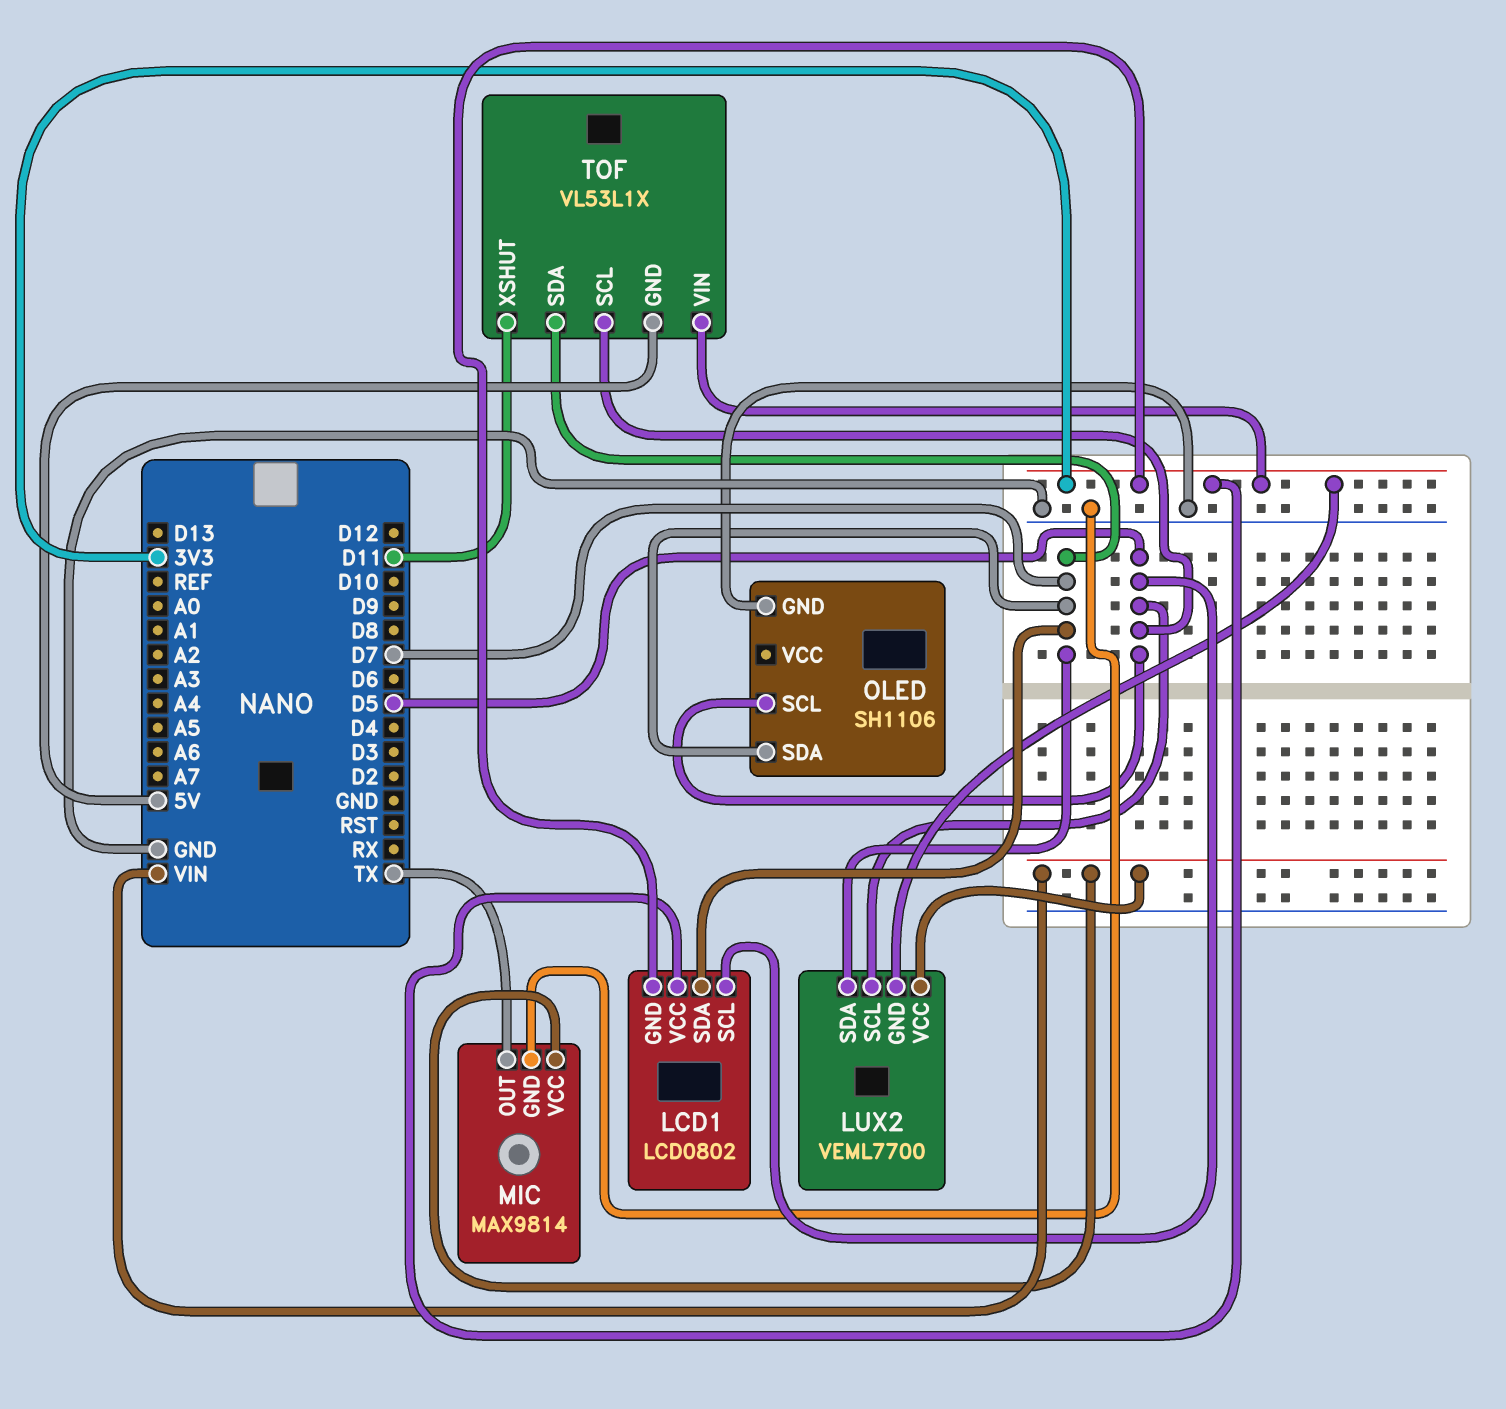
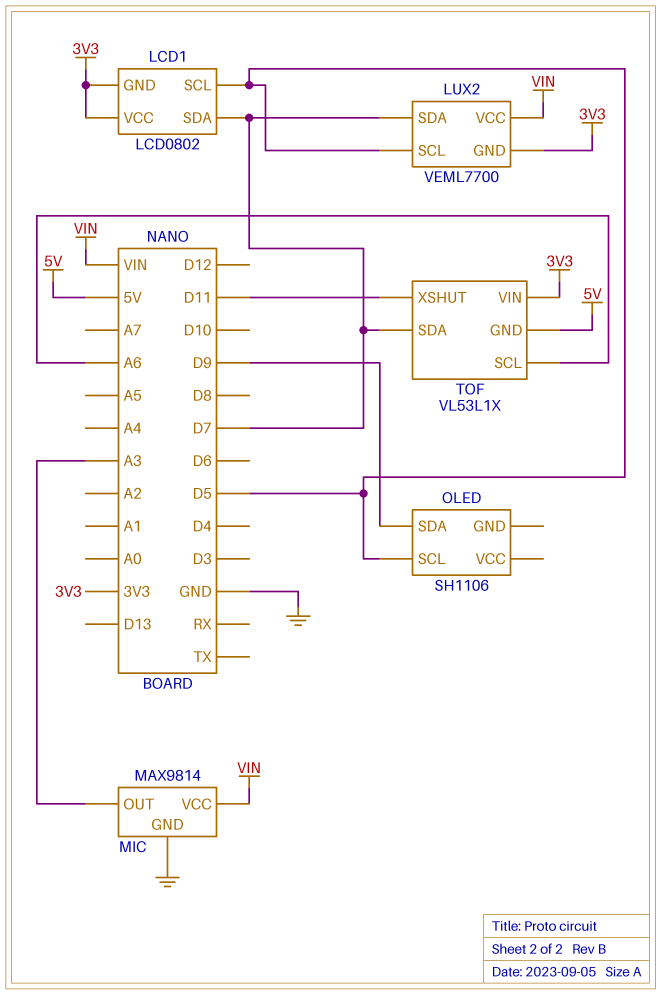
MIC pin OUT: TX -> A3
OLED pin GND: GND -> none
OLED pin SDA: D7 -> D9
TOF pin SCL: D5 -> A6

